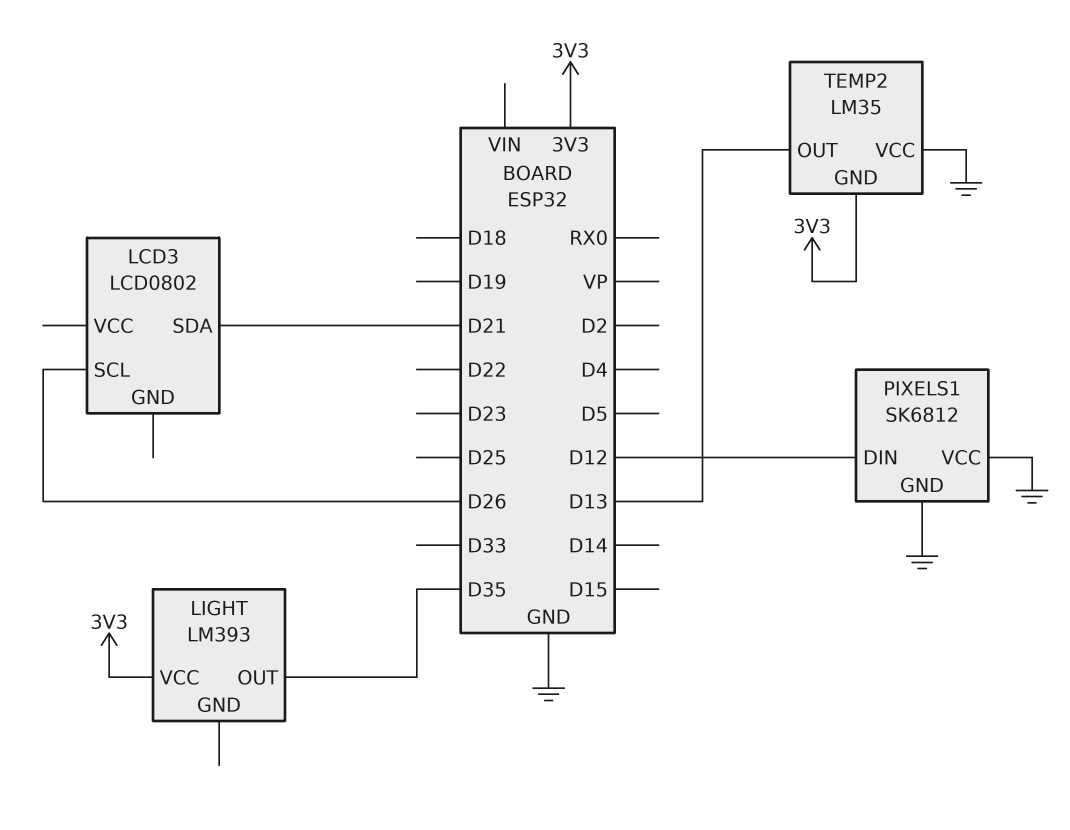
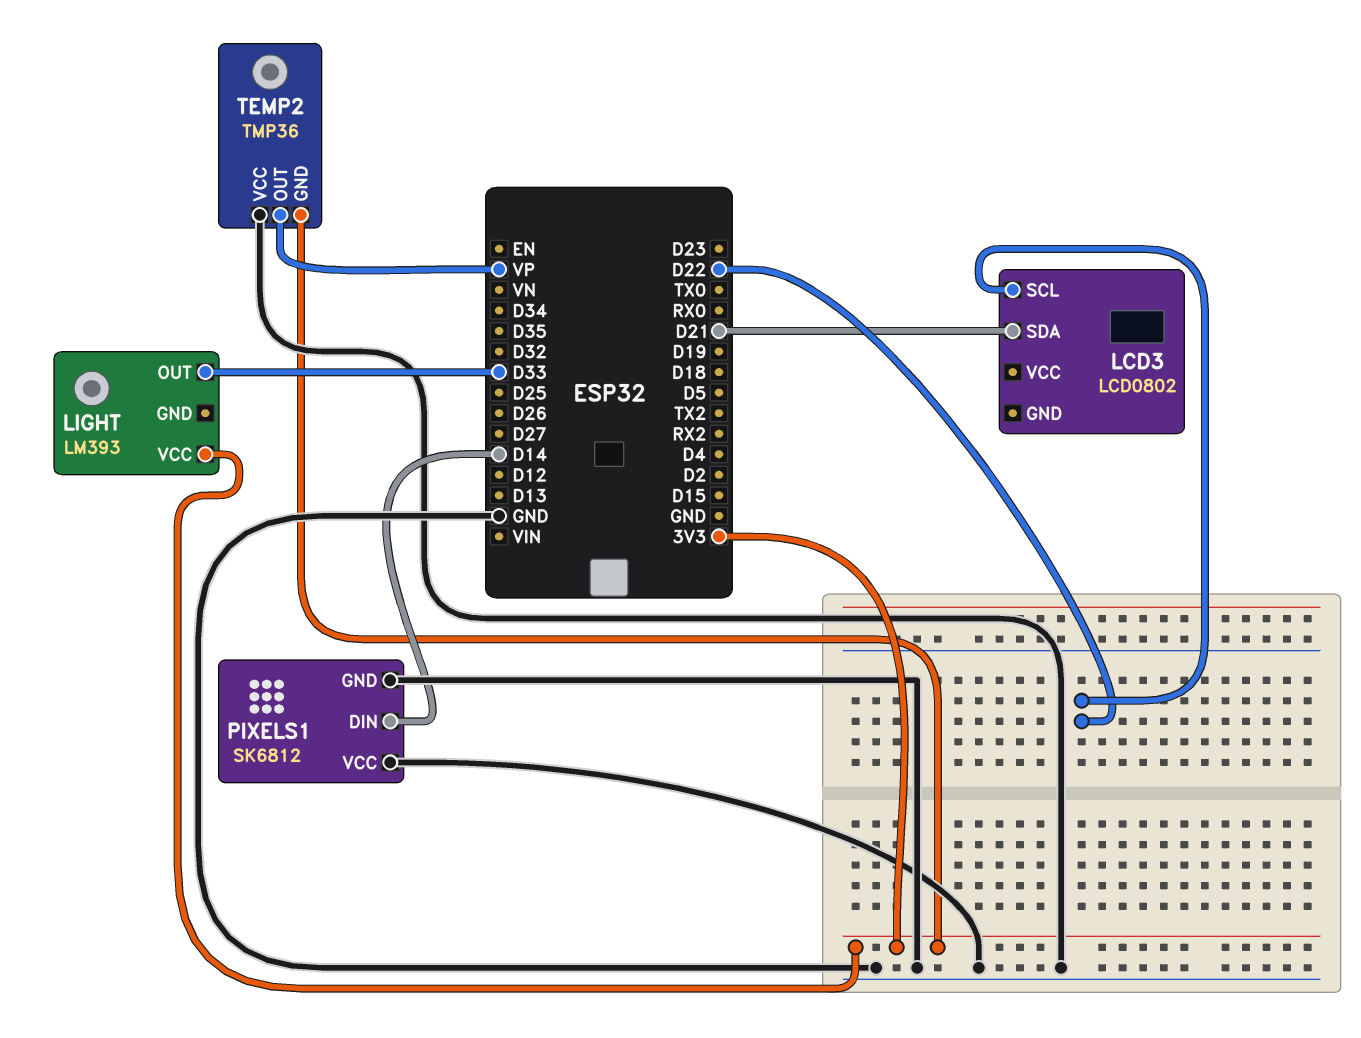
LCD3 pin SCL: D26 -> D22
LIGHT pin OUT: D35 -> D33
PIXELS1 pin DIN: D12 -> D14
TEMP2: LM35 -> TMP36
TEMP2 pin OUT: D13 -> VP

